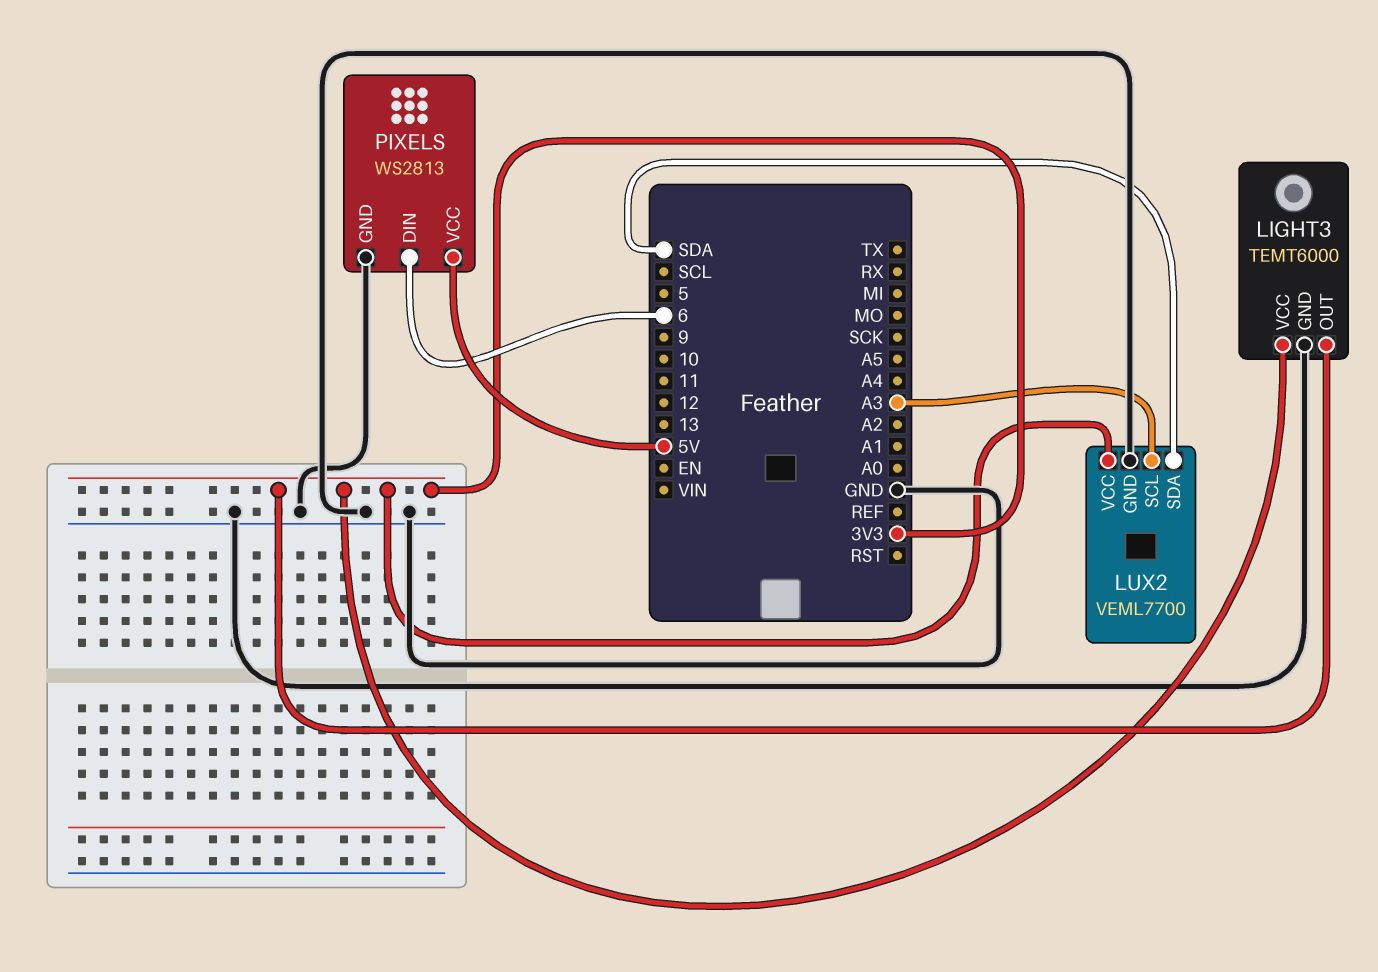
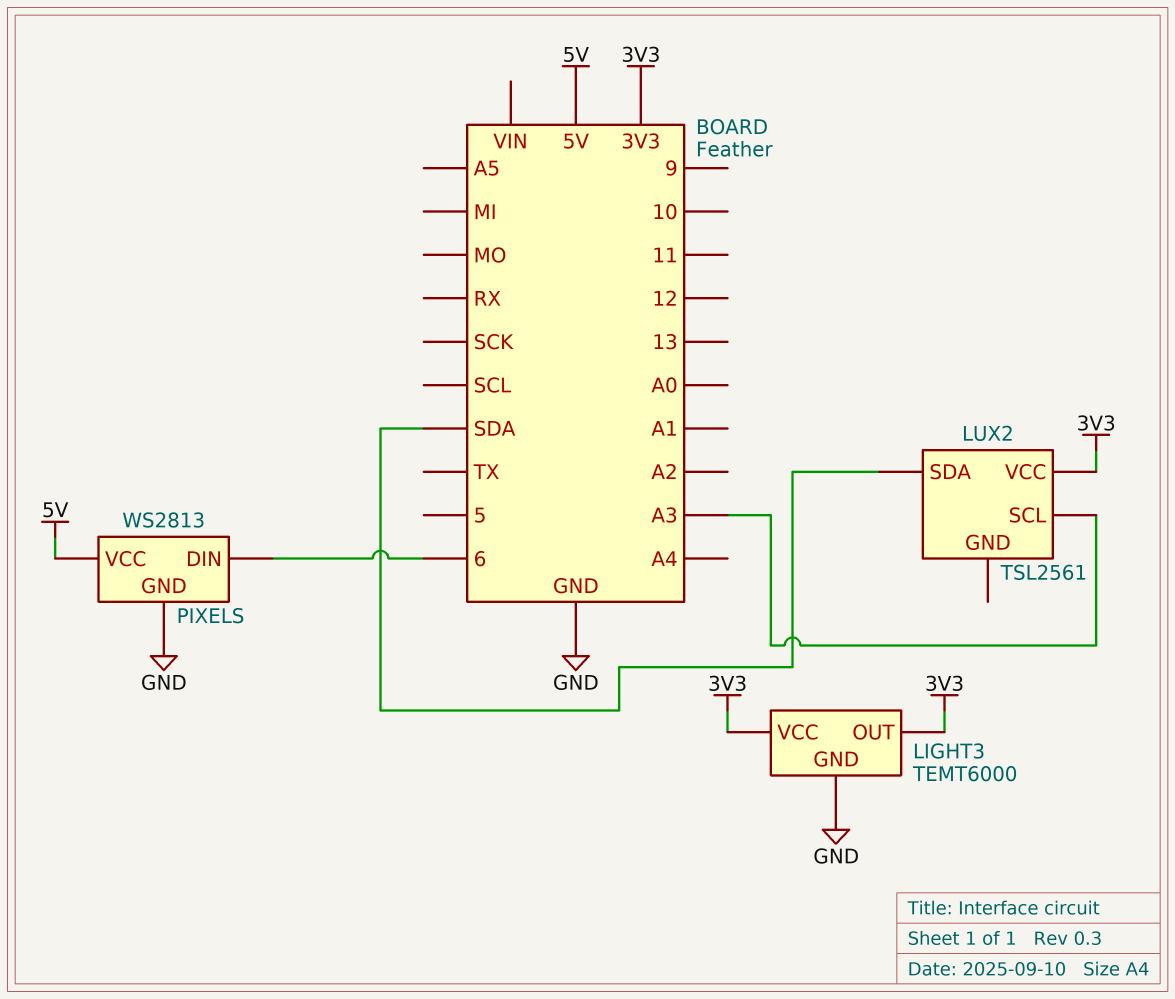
LUX2: VEML7700 -> TSL2561
LUX2 pin GND: GND -> none

